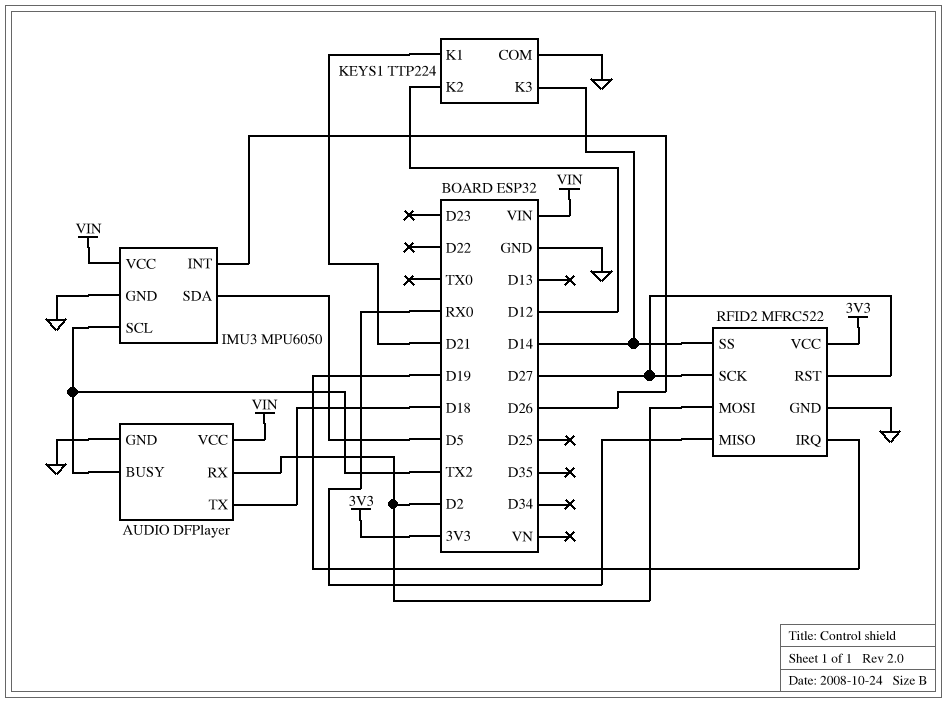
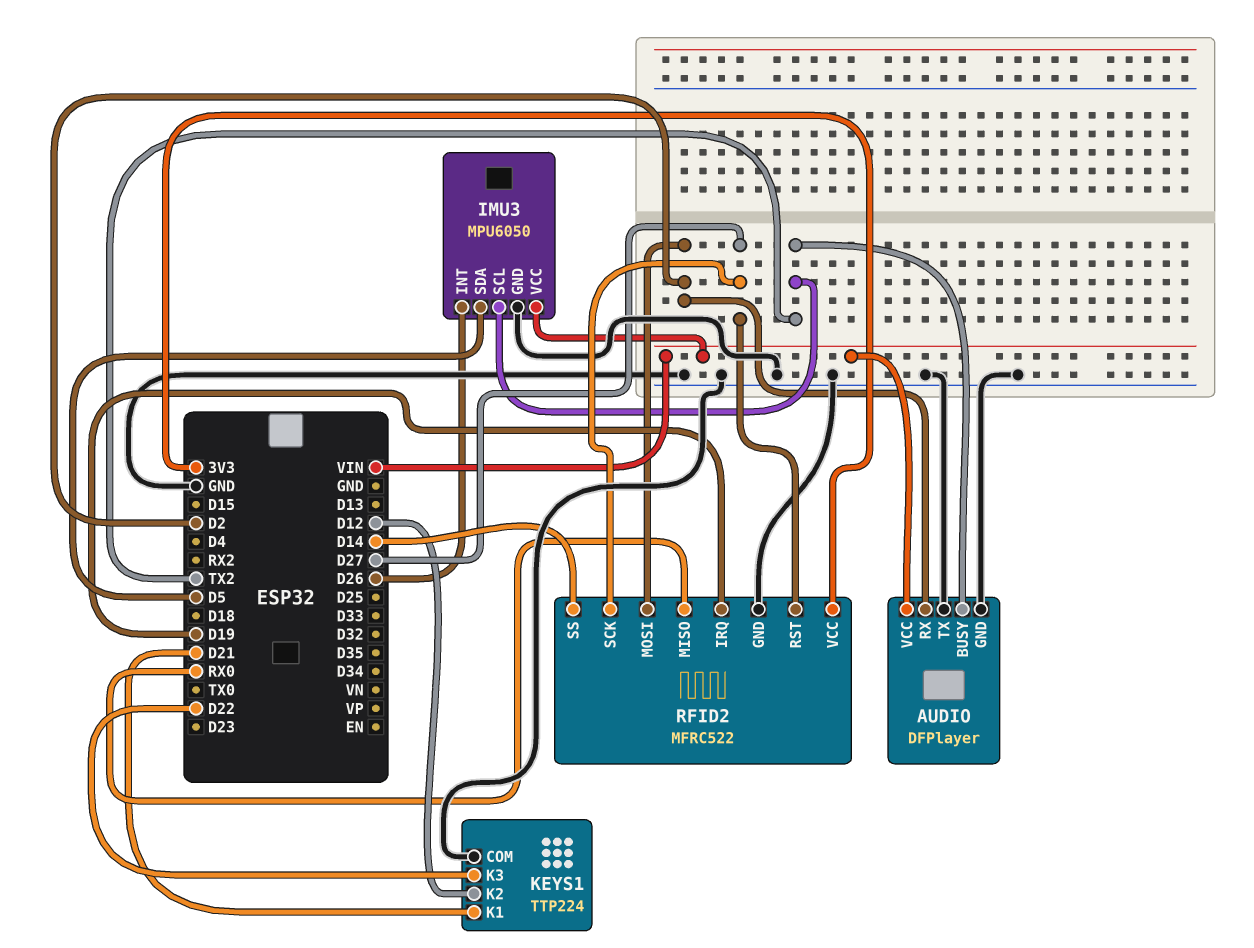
AUDIO pin TX: D18 -> GND
KEYS1 pin K3: D14 -> D22

